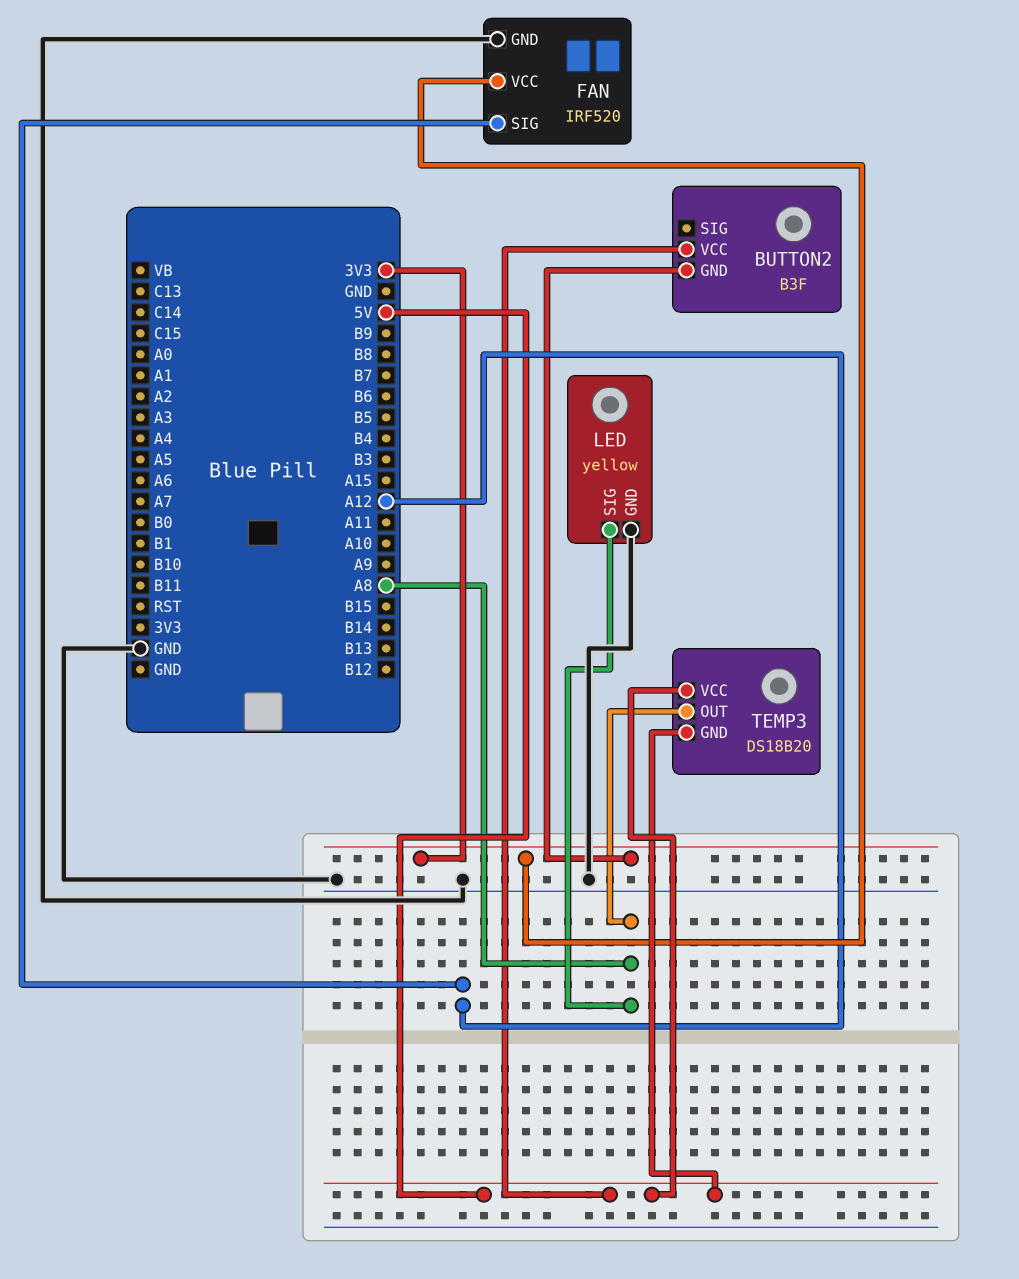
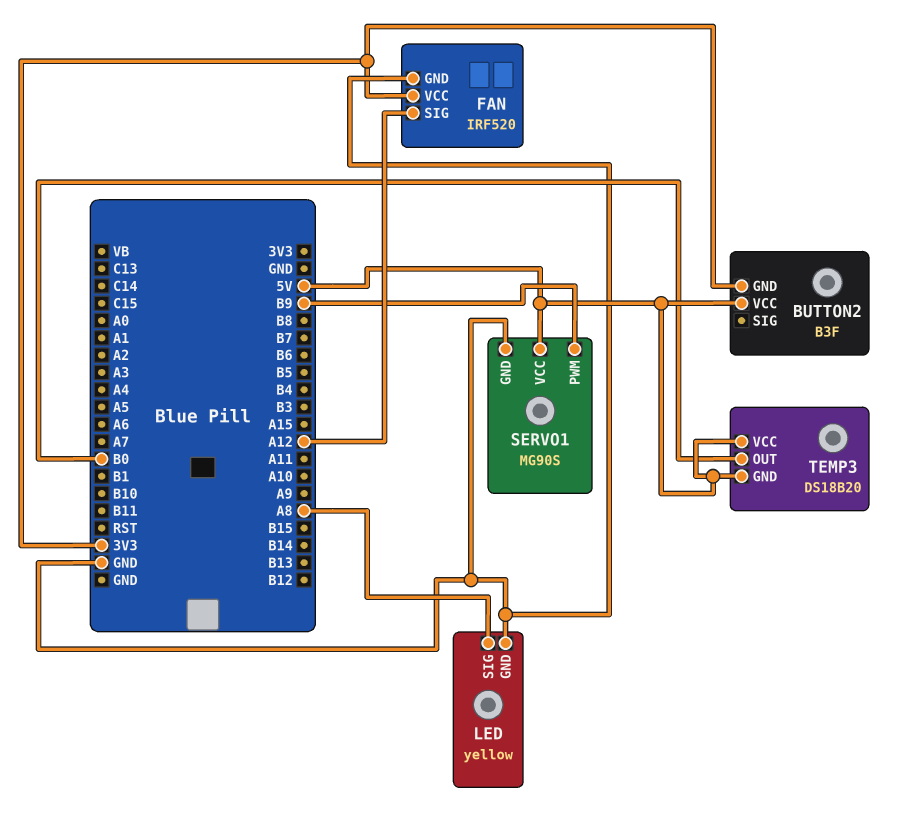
SERVO1: none -> MG90S
SERVO1 pin GND: none -> GND
SERVO1 pin PWM: none -> B9
SERVO1 pin VCC: none -> 5V
TEMP3 pin OUT: A8 -> B0

